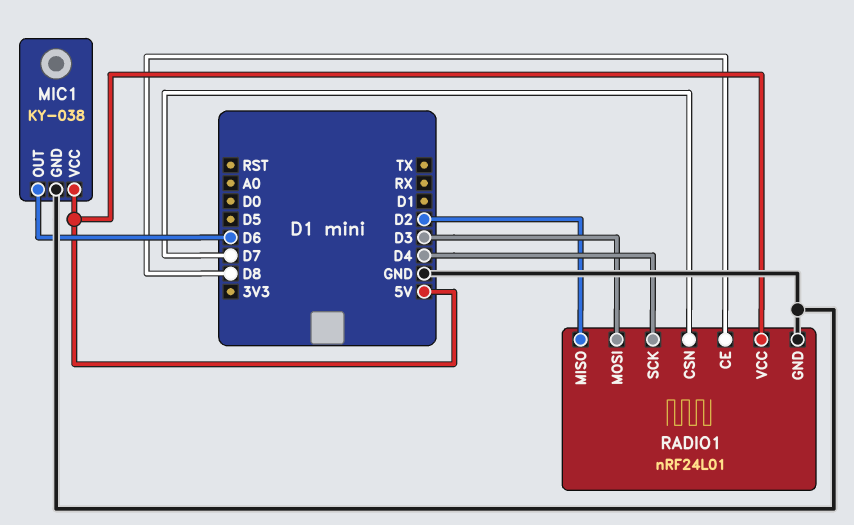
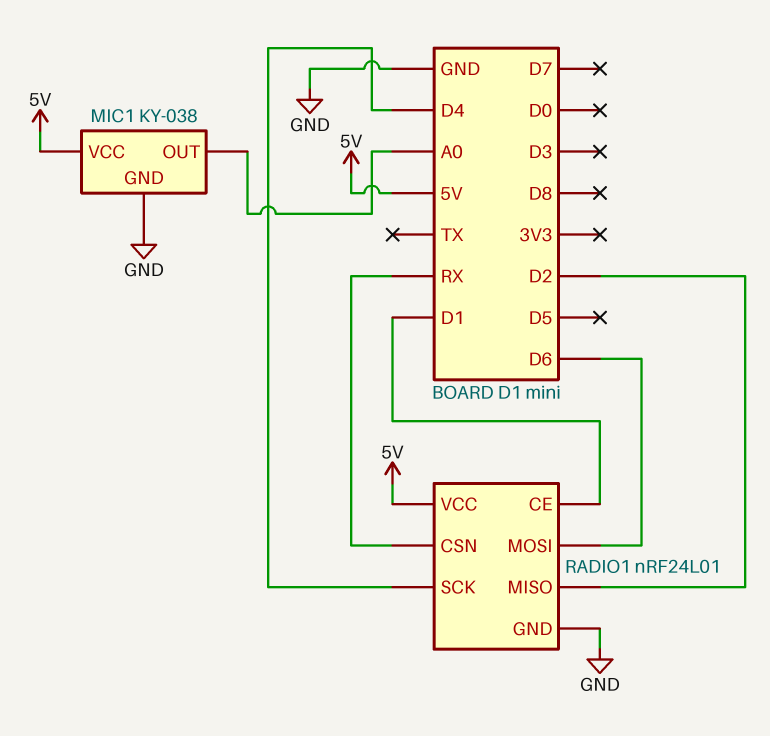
MIC1 pin OUT: D6 -> A0
RADIO1 pin CE: D8 -> D1
RADIO1 pin CSN: D7 -> RX
RADIO1 pin MOSI: D3 -> D6

